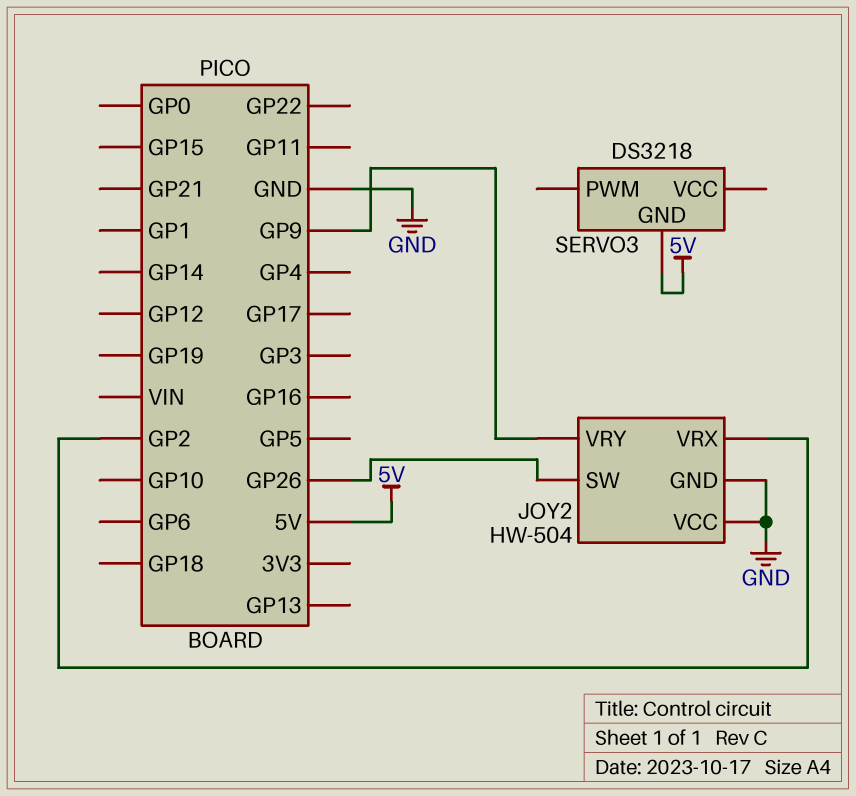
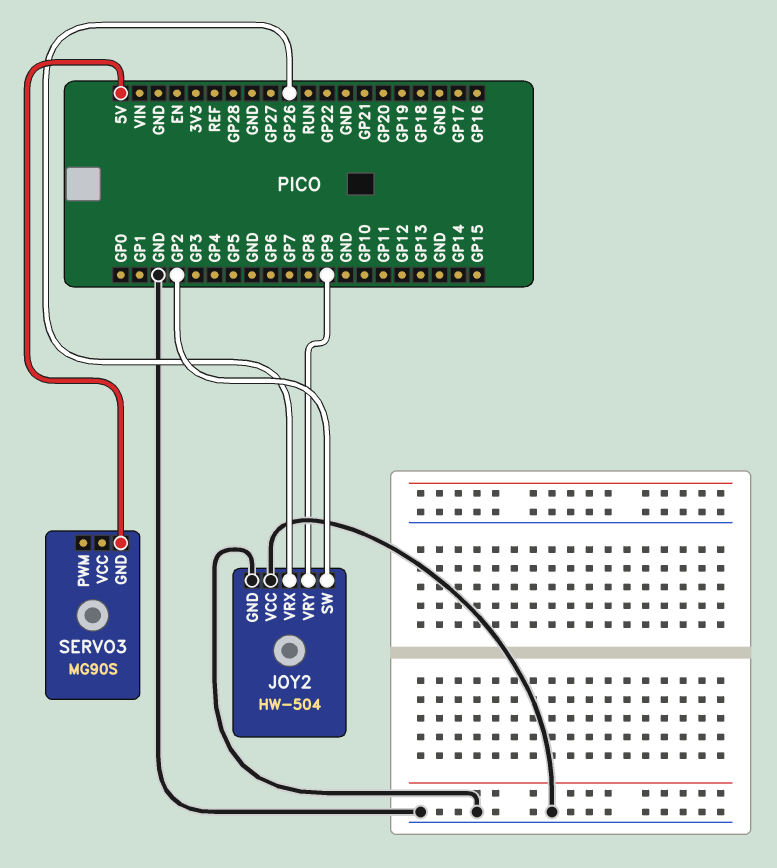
JOY2 pin SW: GP26 -> GP2
JOY2 pin VRX: GP2 -> GP26
SERVO3: DS3218 -> MG90S

